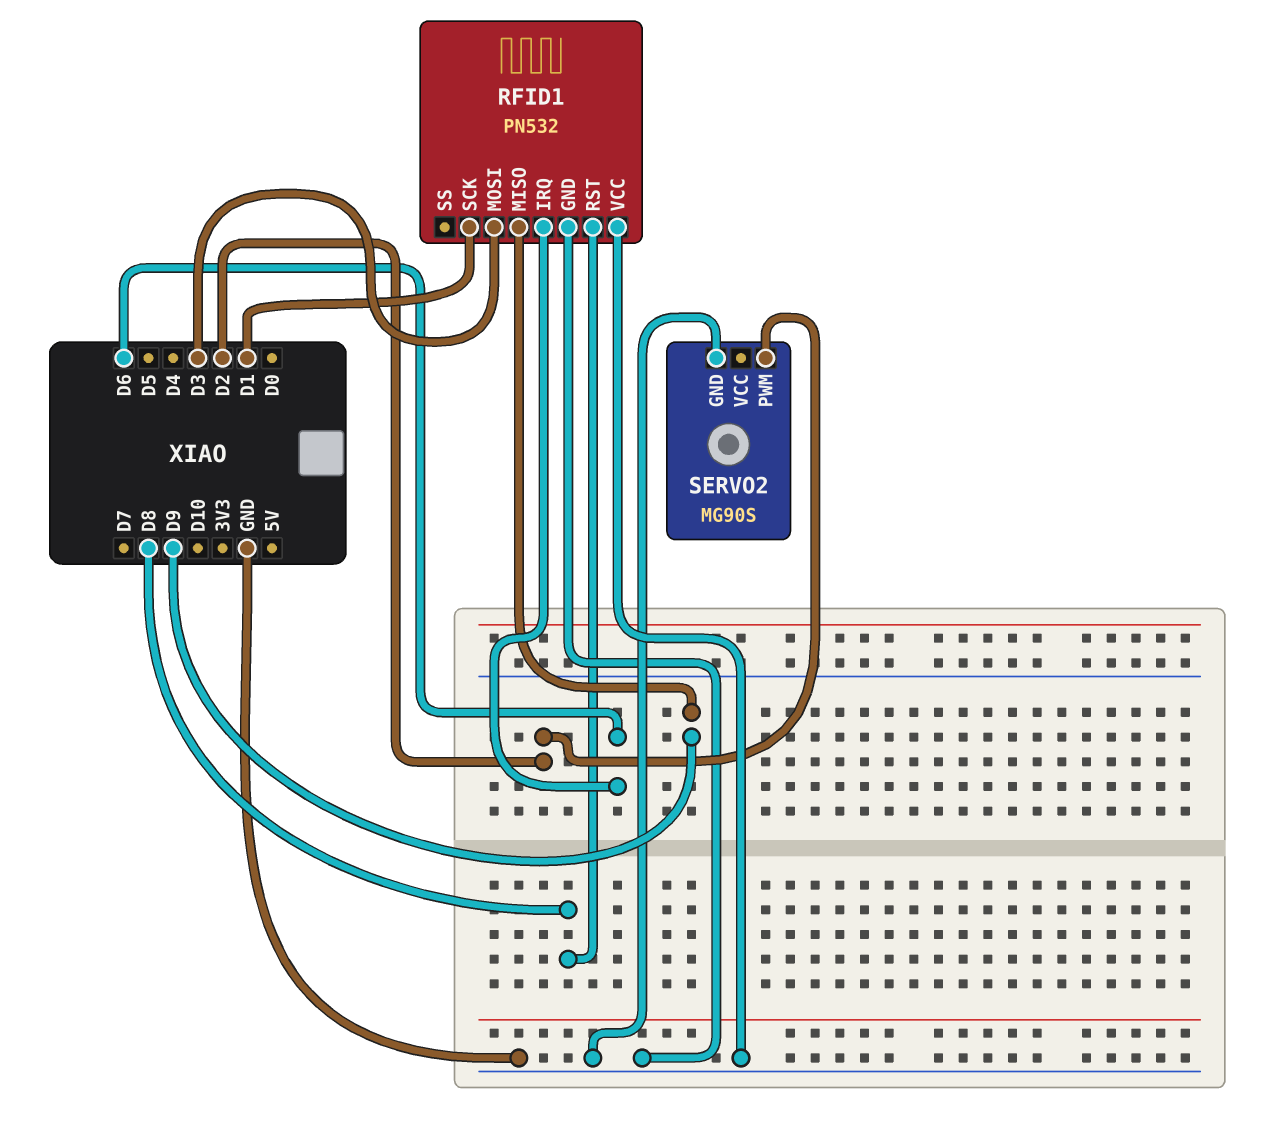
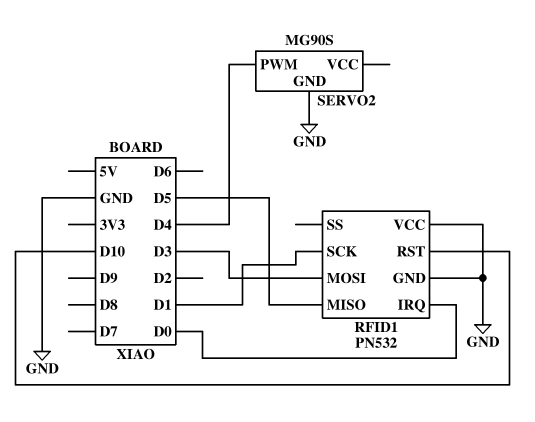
RFID1 pin IRQ: D6 -> D0
RFID1 pin MISO: D9 -> D5
RFID1 pin RST: D8 -> D10
SERVO2 pin PWM: D2 -> D4

